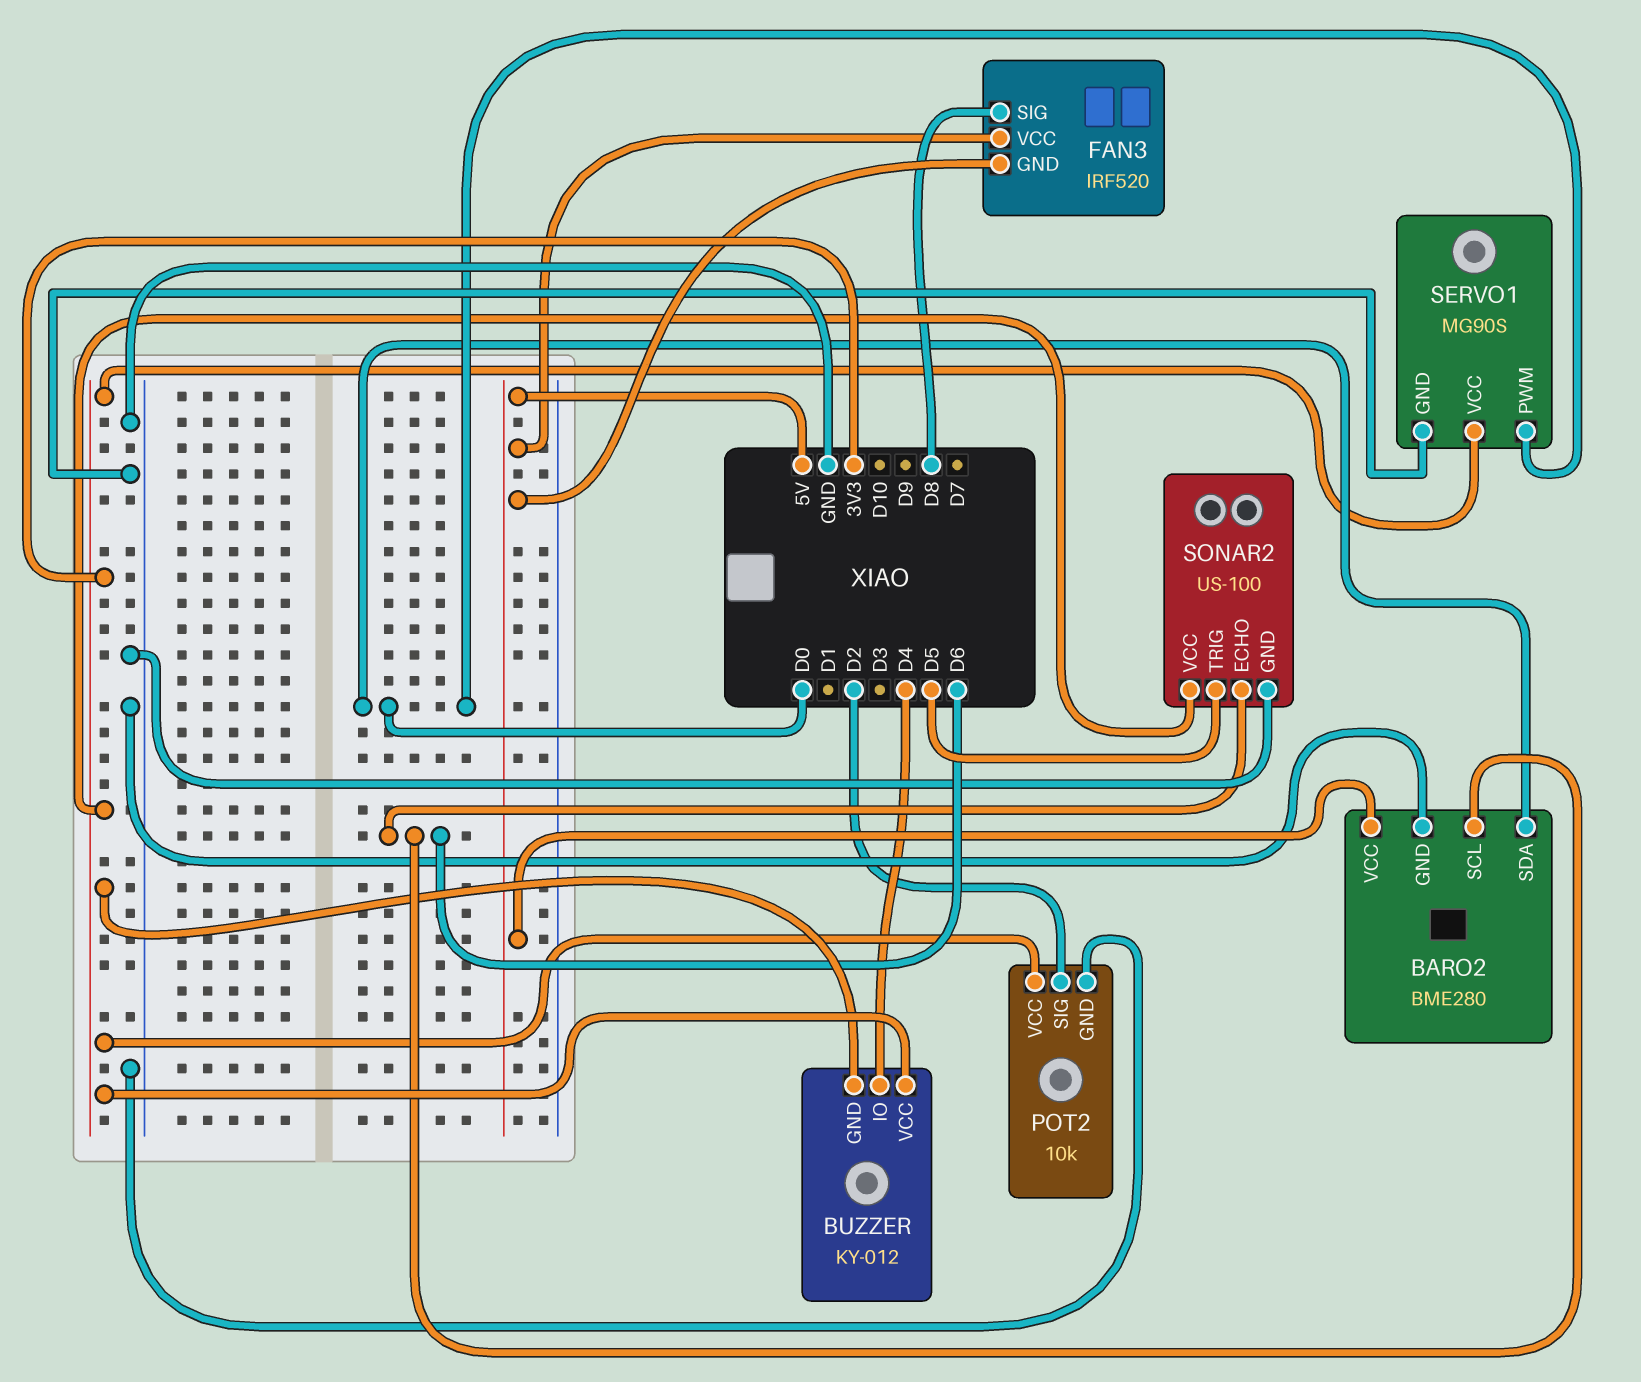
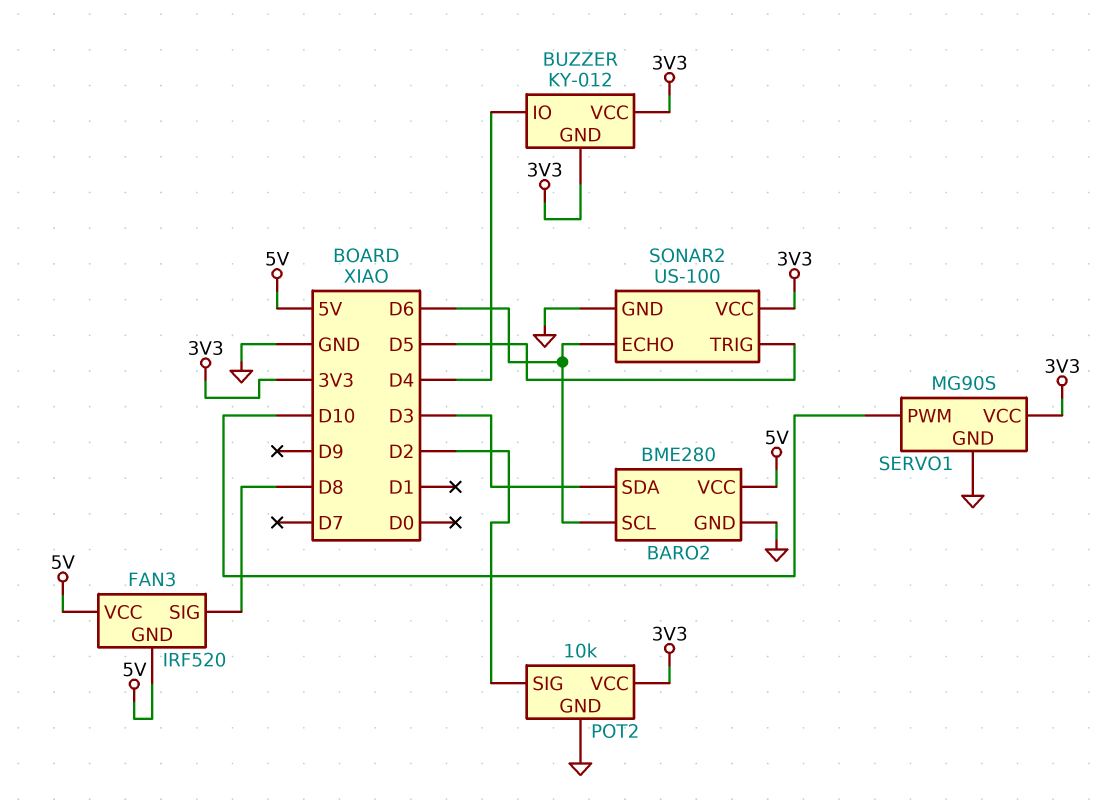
BARO2 pin SDA: D0 -> D3
SERVO1 pin PWM: D0 -> D10

